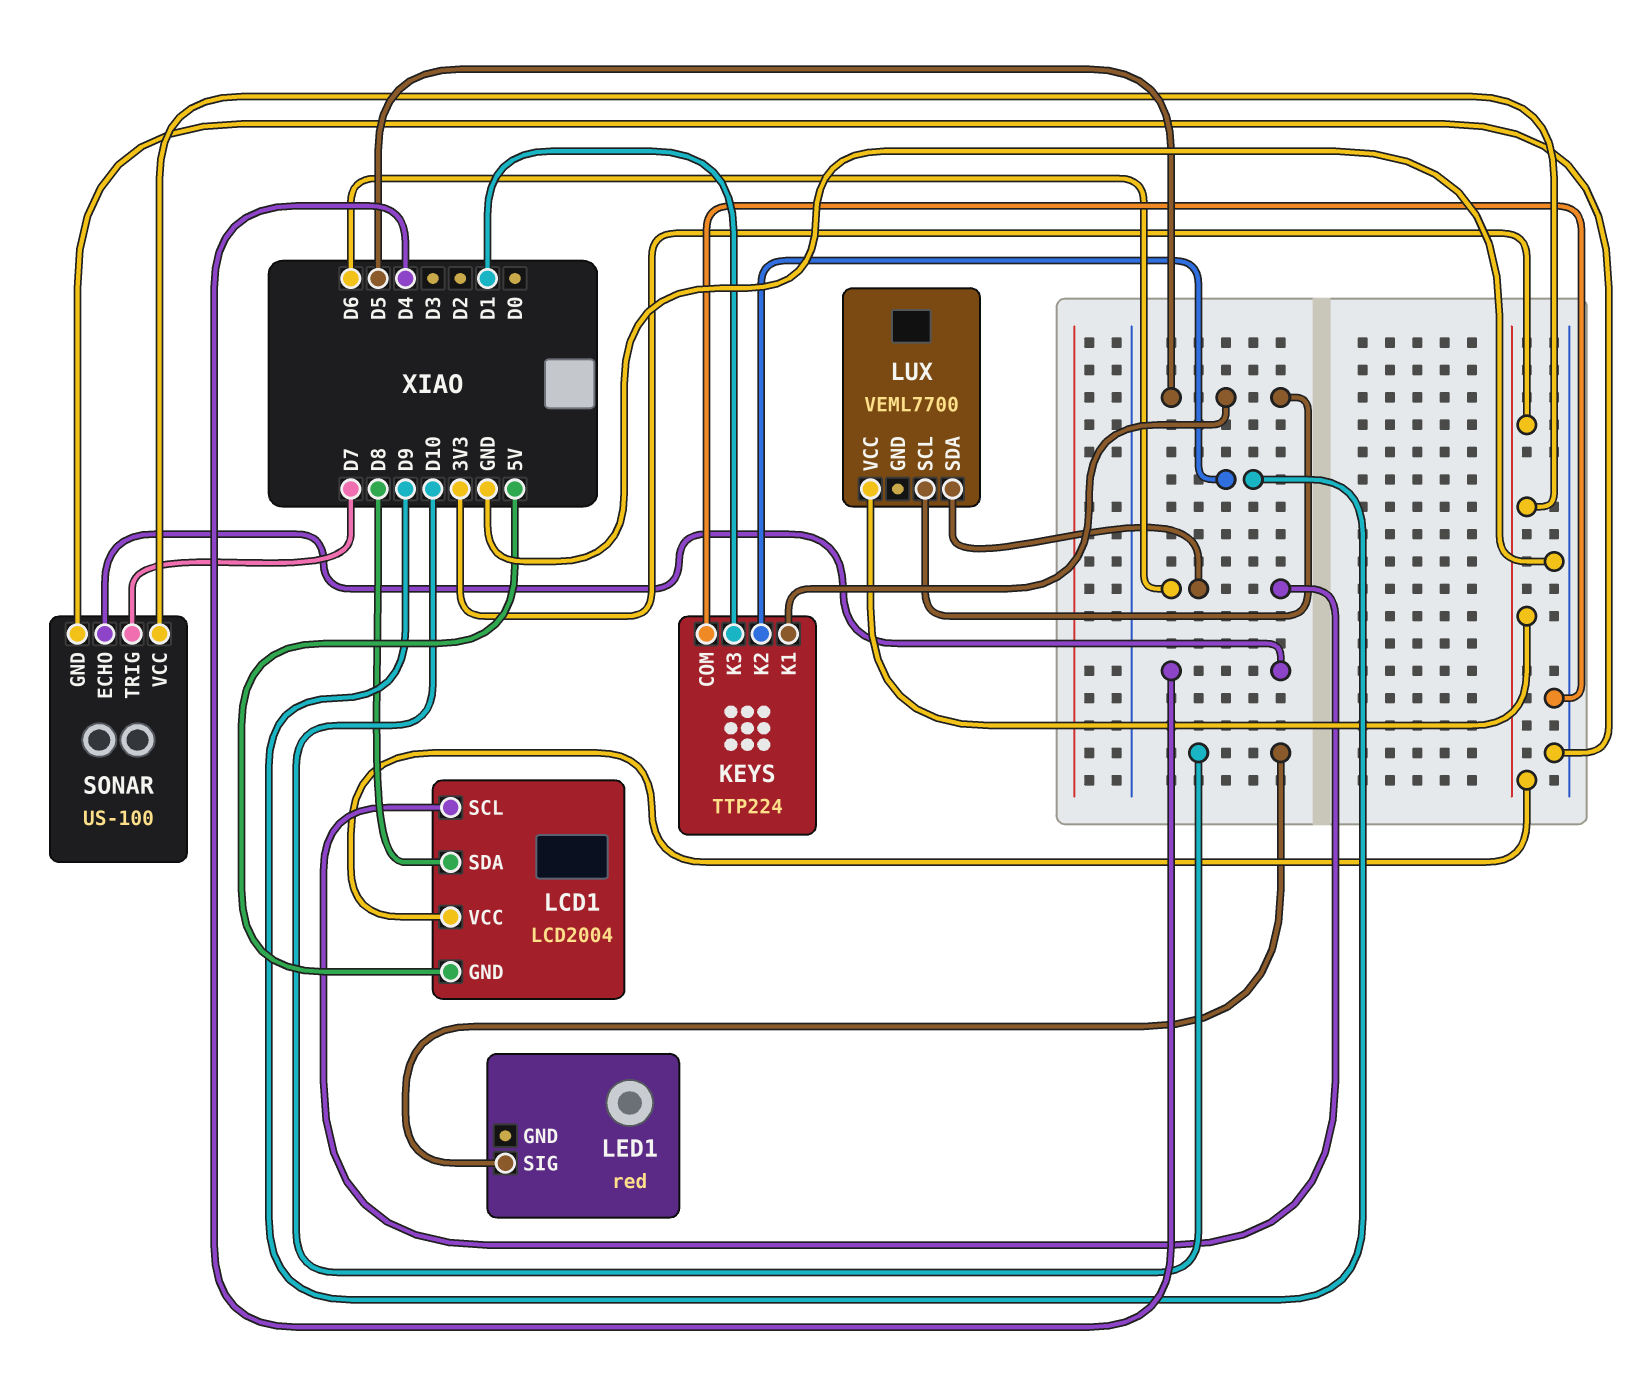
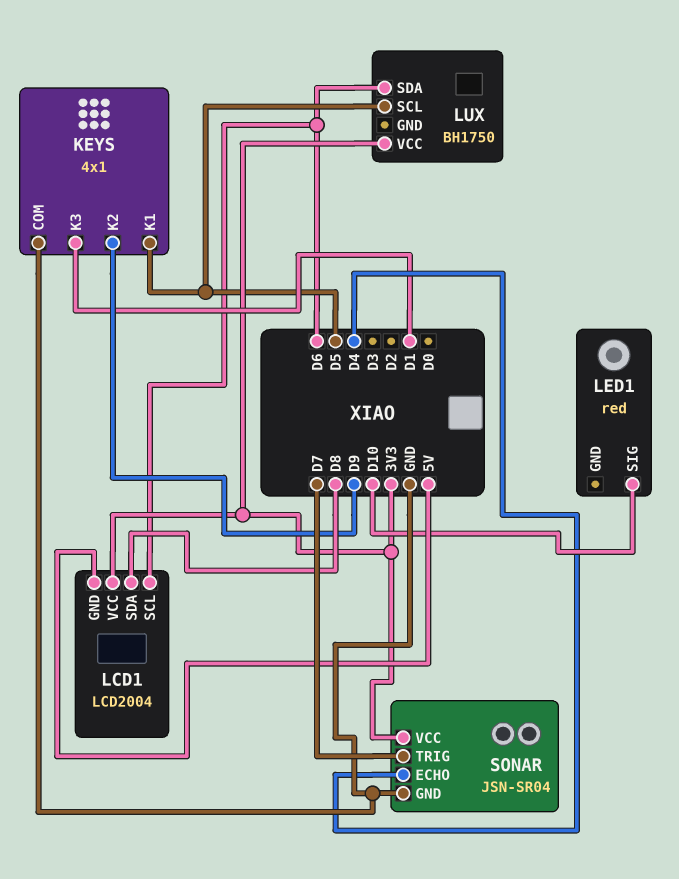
KEYS: TTP224 -> 4x1
LUX: VEML7700 -> BH1750
SONAR: US-100 -> JSN-SR04

